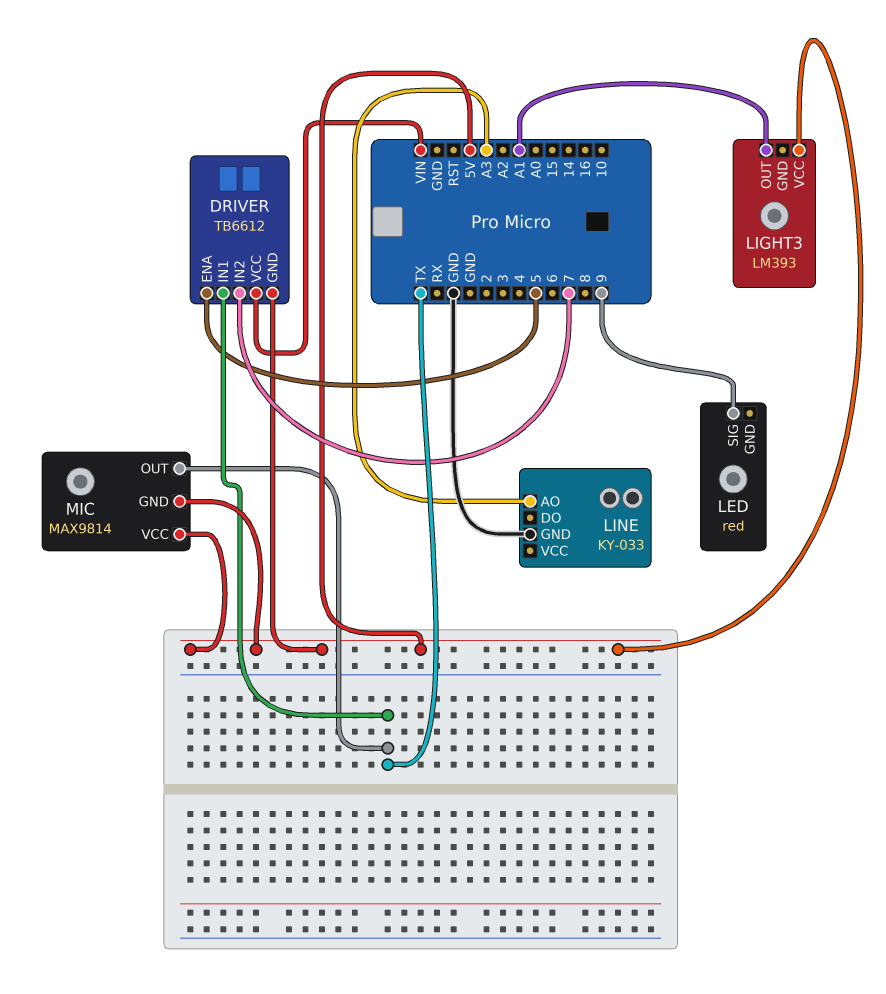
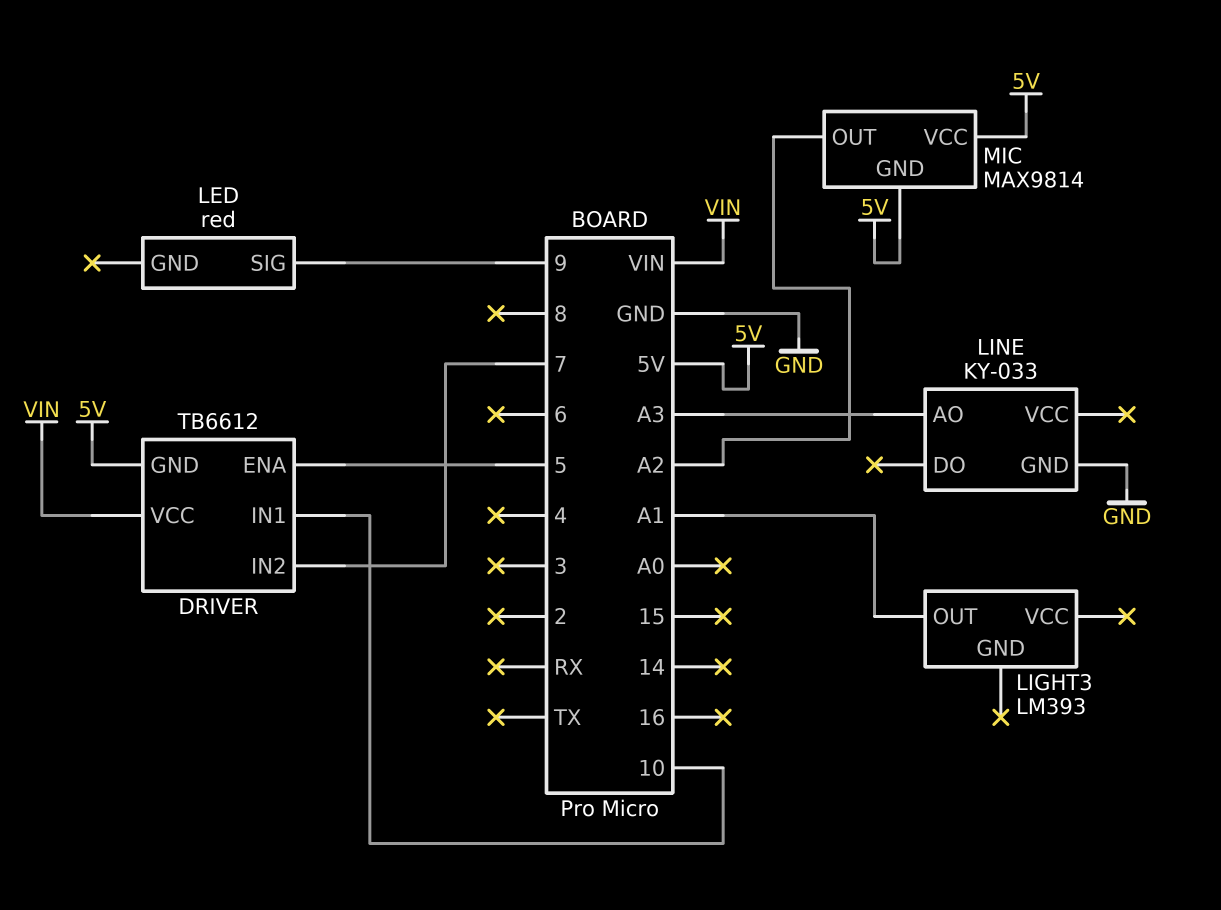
DRIVER pin IN1: TX -> 10
LIGHT3 pin VCC: 5V -> none
MIC pin OUT: TX -> A2

